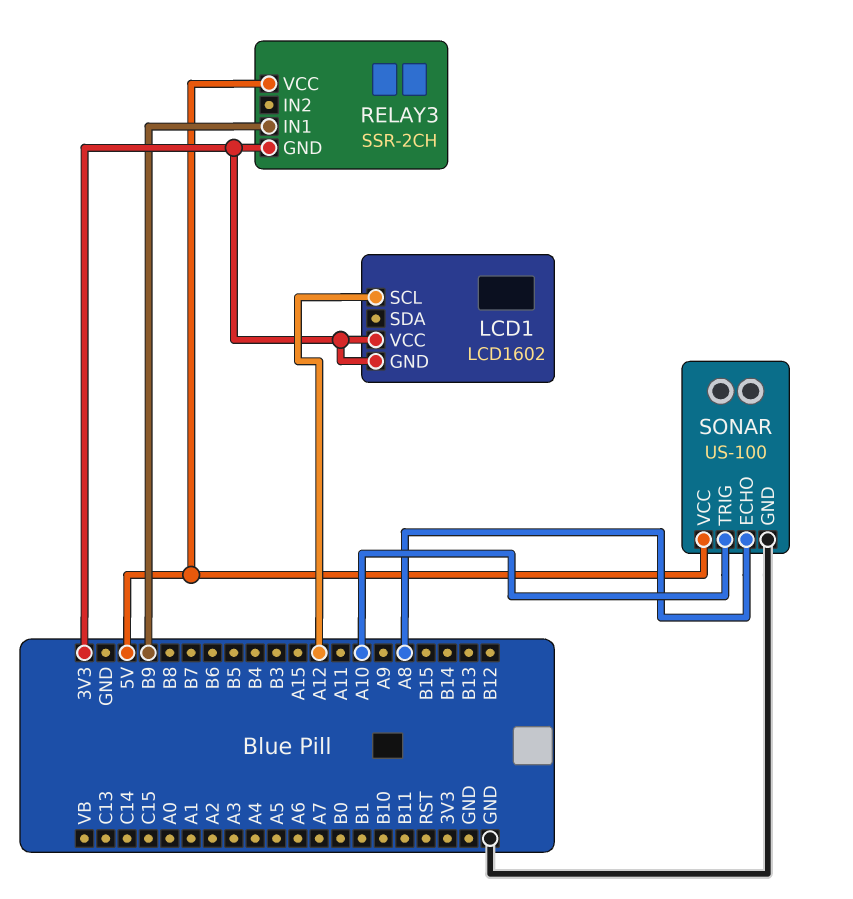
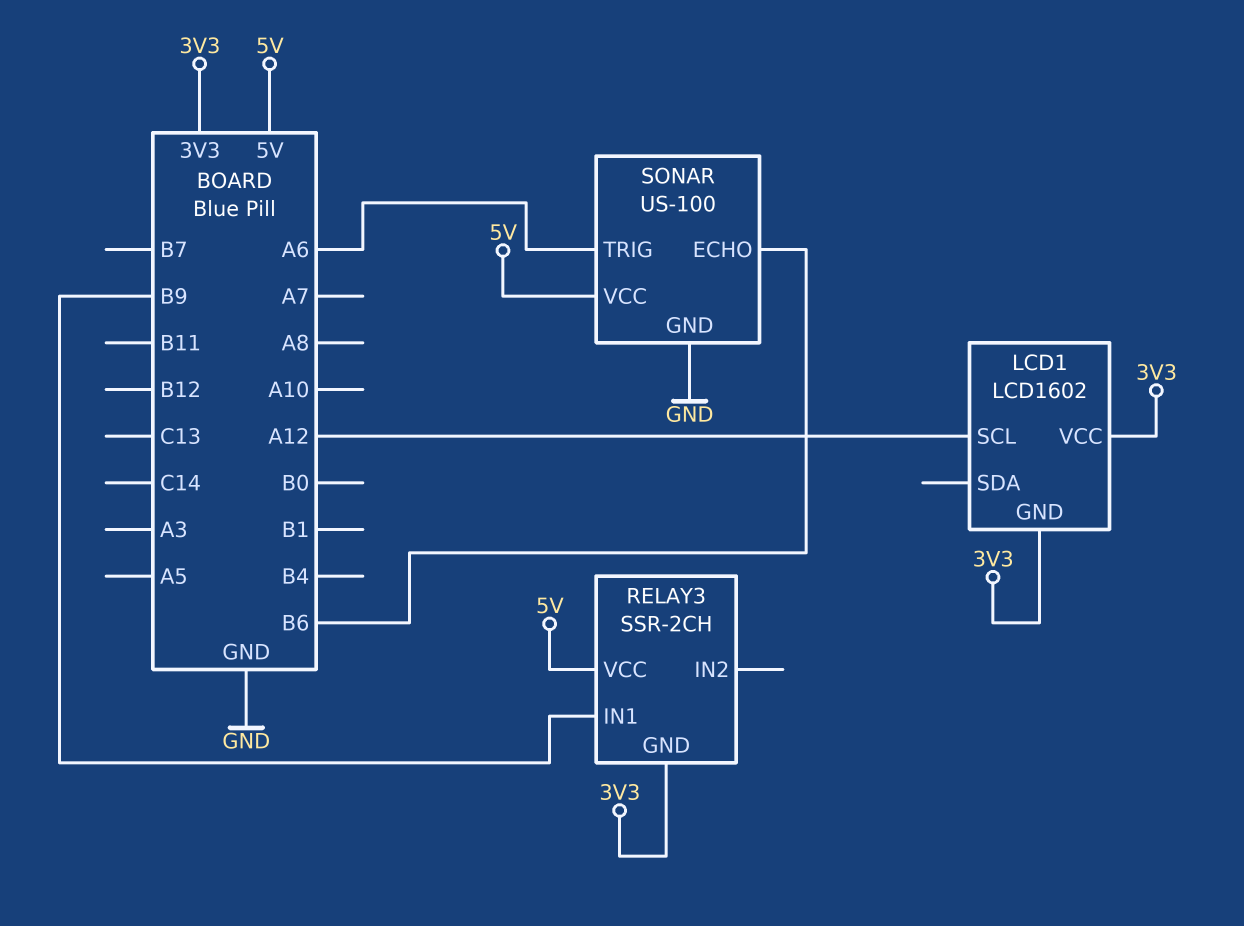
SONAR pin ECHO: A8 -> B6
SONAR pin TRIG: A10 -> A6

